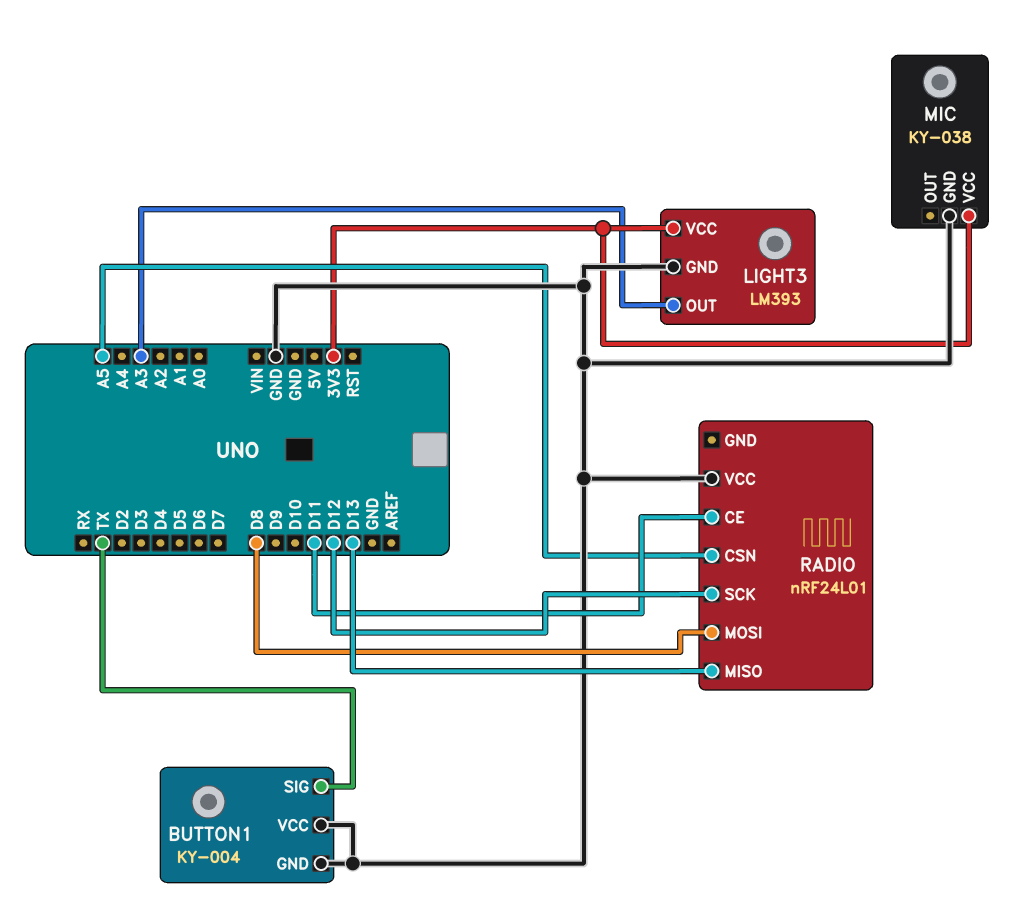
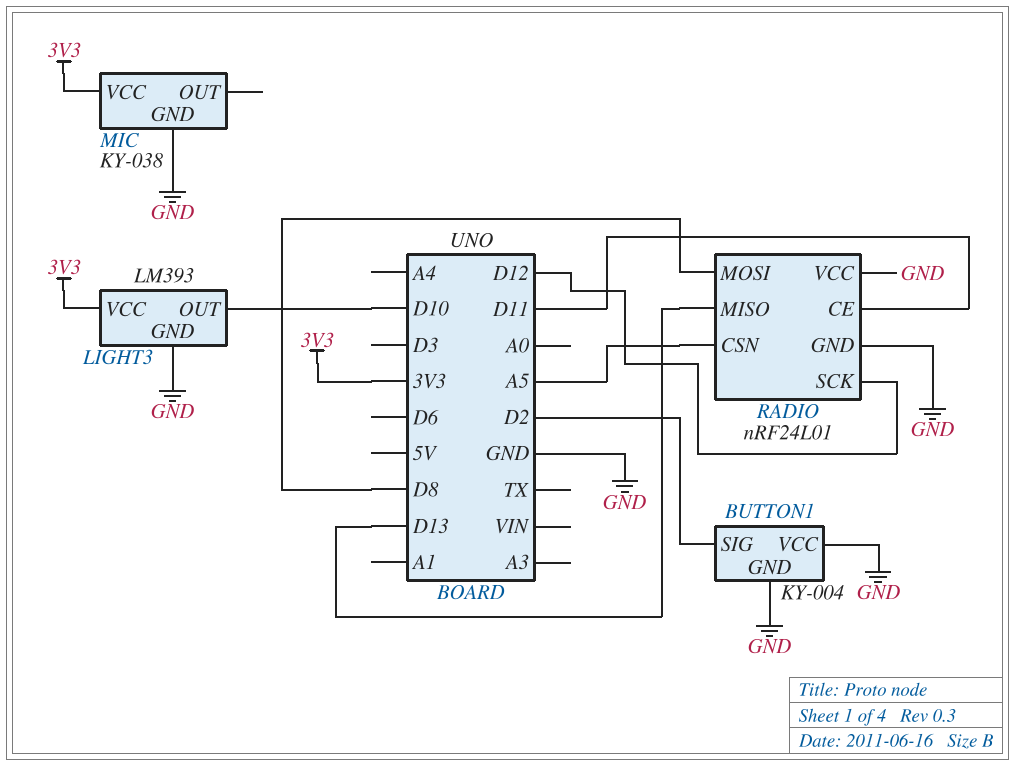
BUTTON1 pin SIG: TX -> D2
LIGHT3 pin OUT: A3 -> D10
RADIO pin GND: none -> GND

